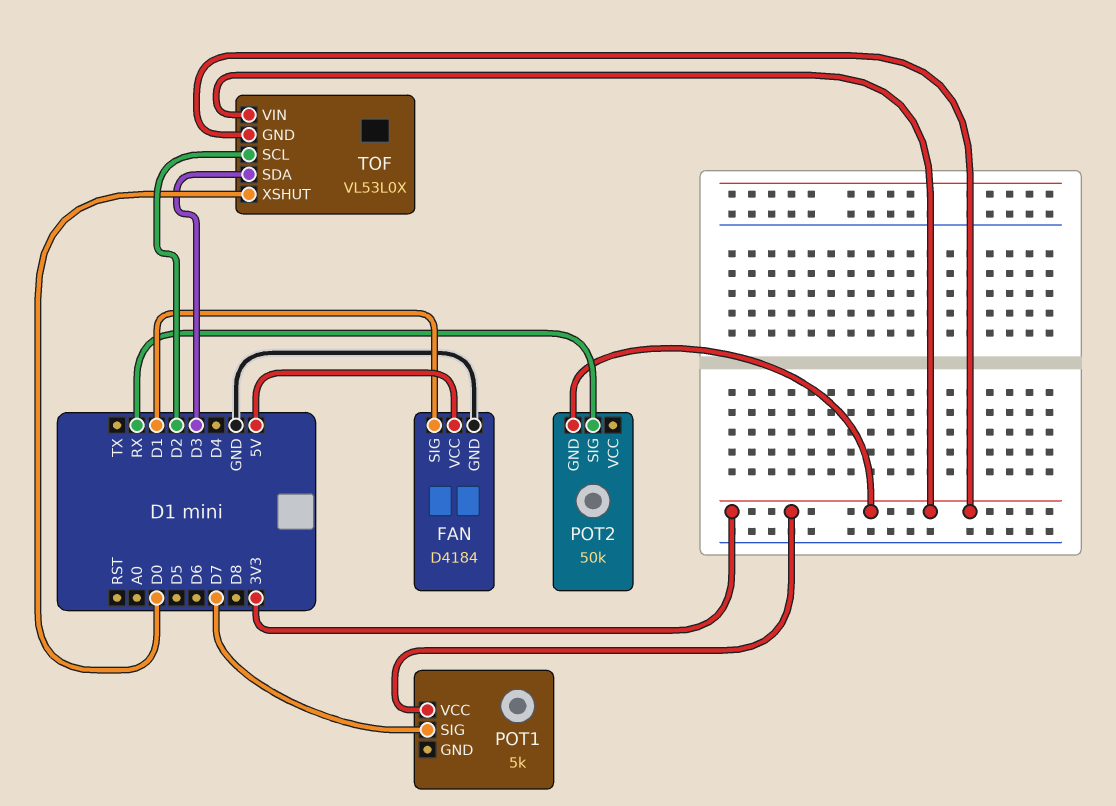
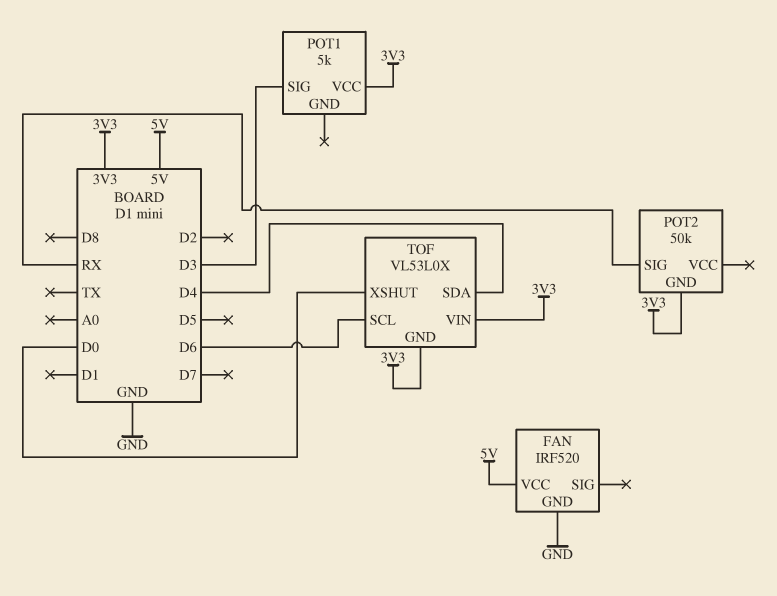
FAN: D4184 -> IRF520
FAN pin SIG: D1 -> none
POT1 pin SIG: D7 -> D3
TOF pin SCL: D2 -> D6
TOF pin SDA: D3 -> D4

